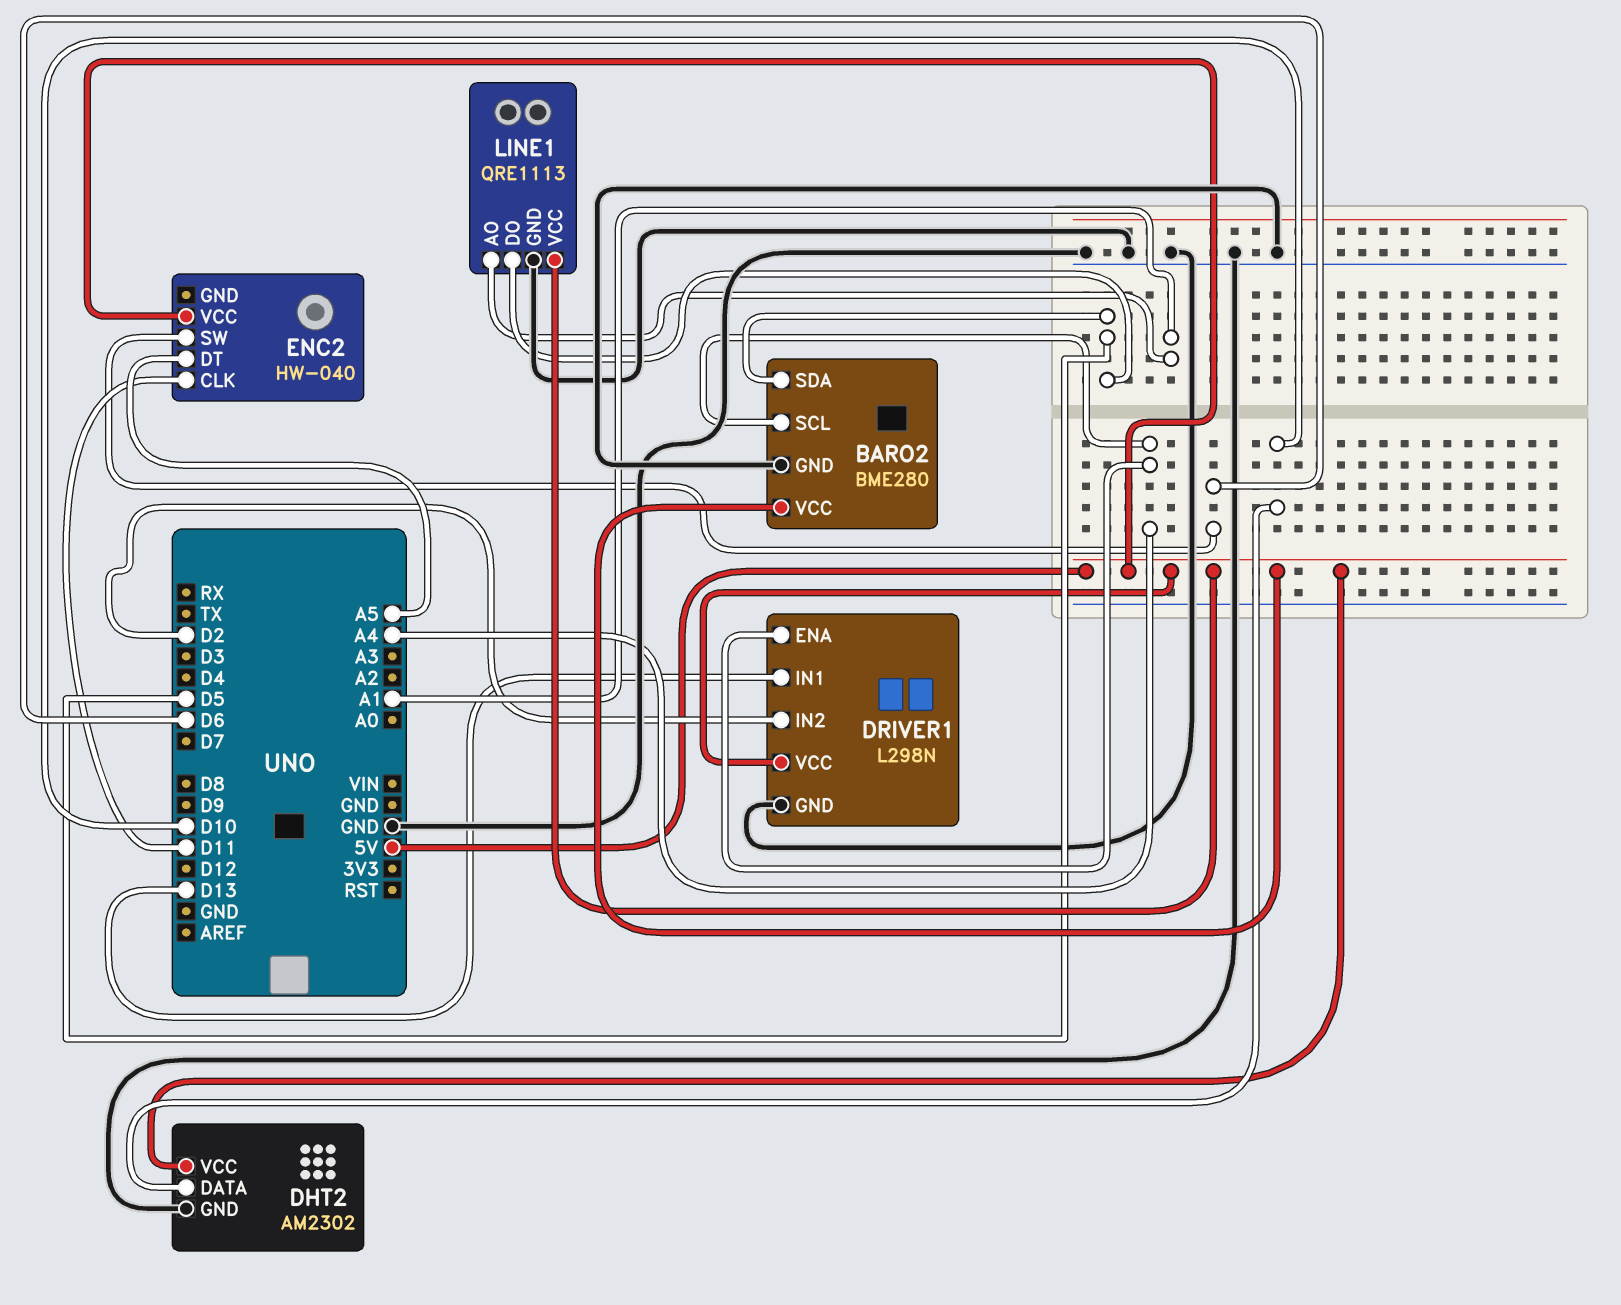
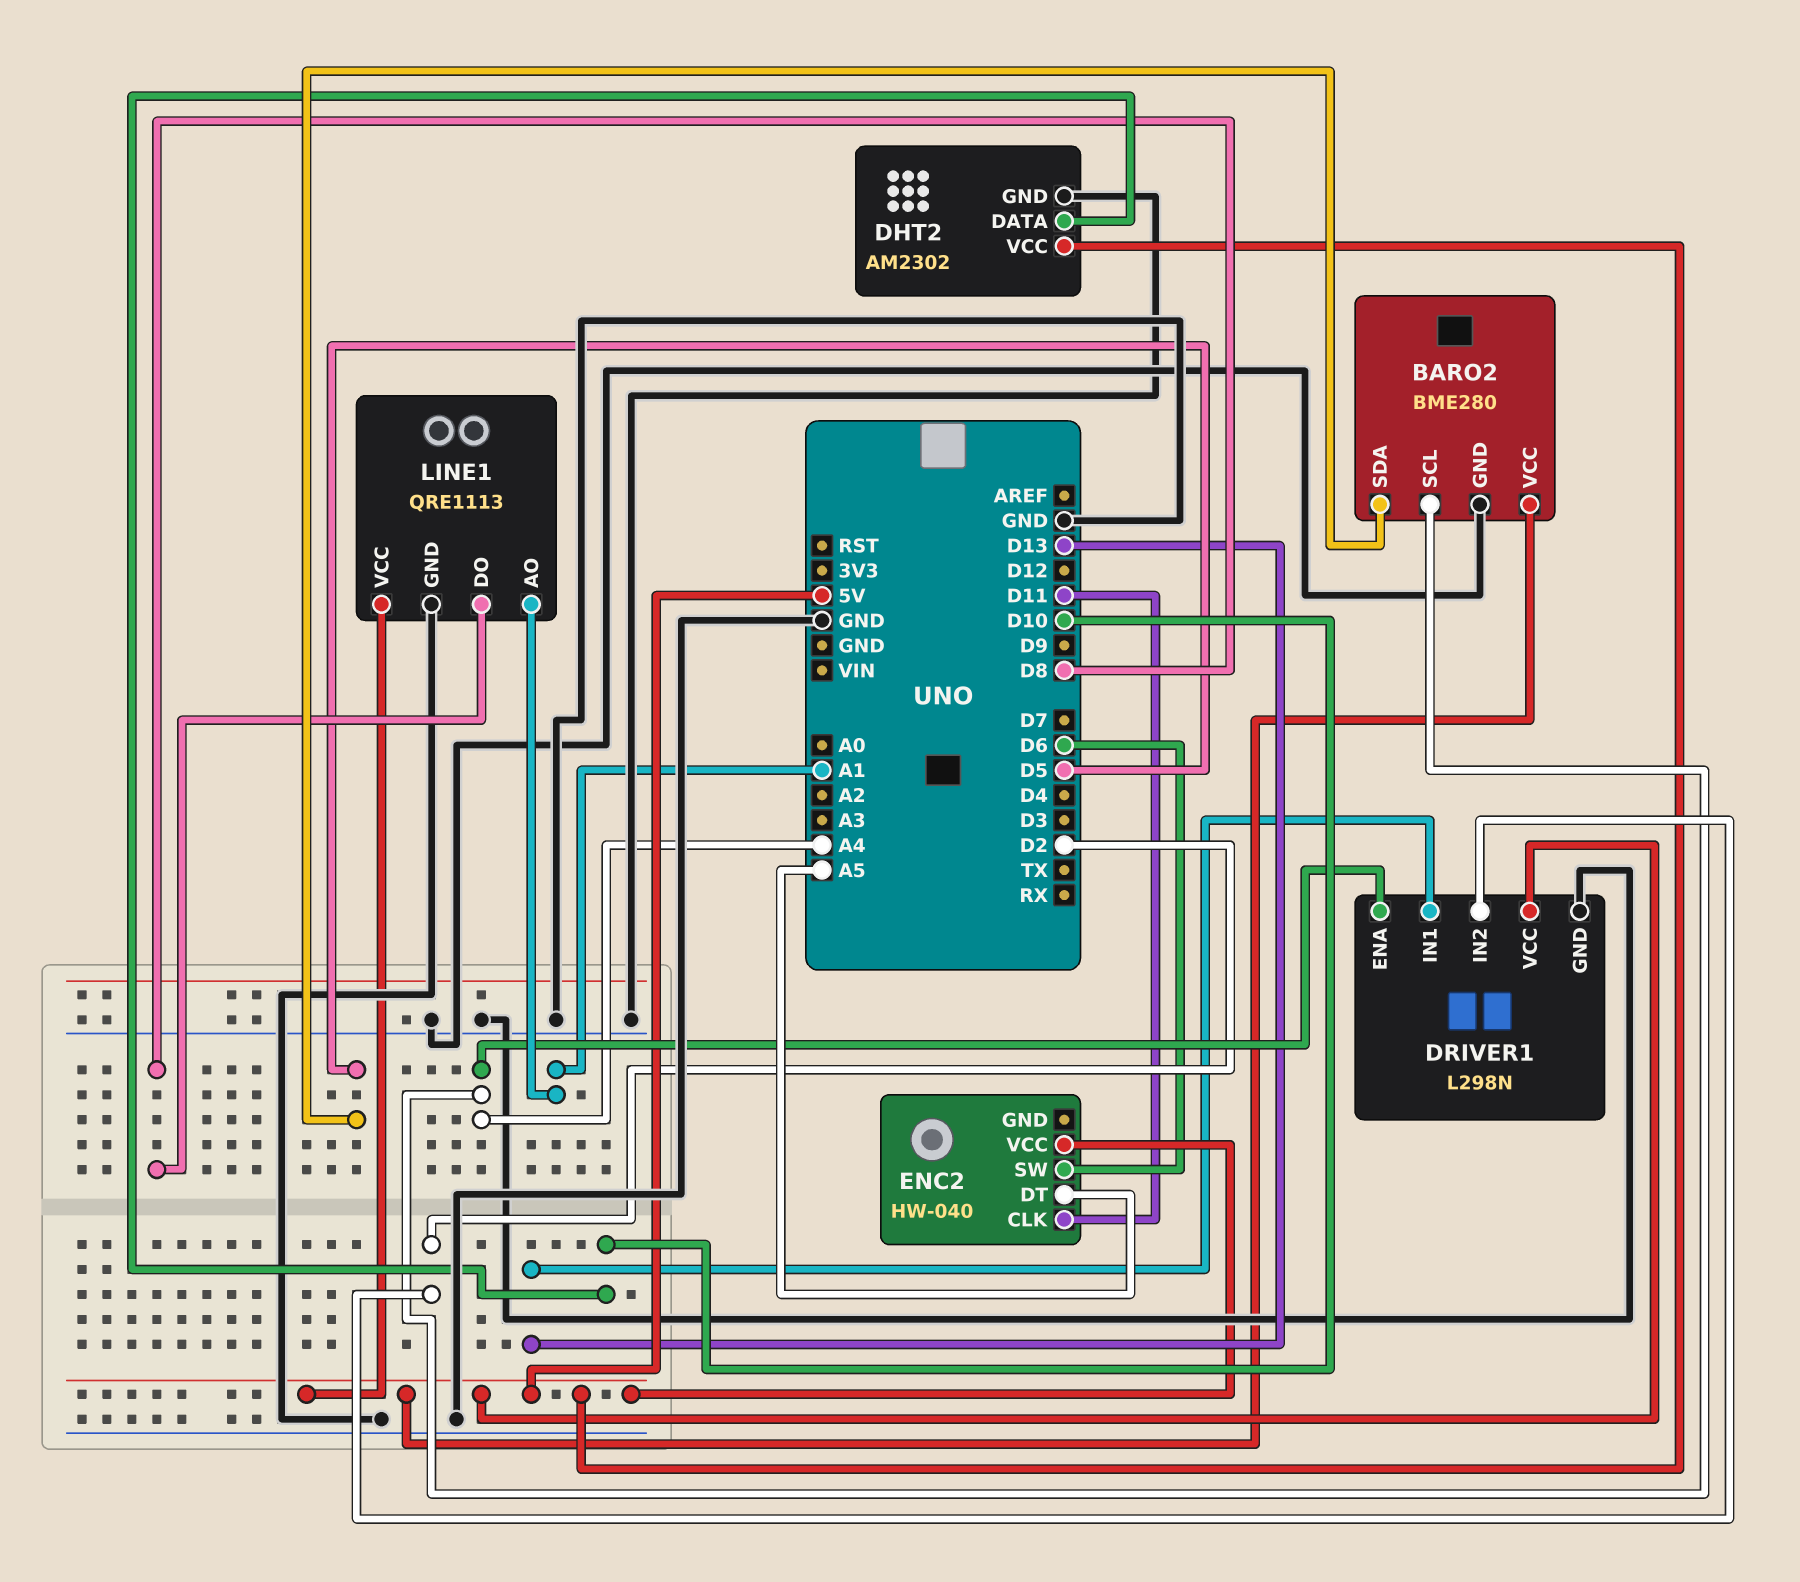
LINE1 pin DO: D5 -> D8

